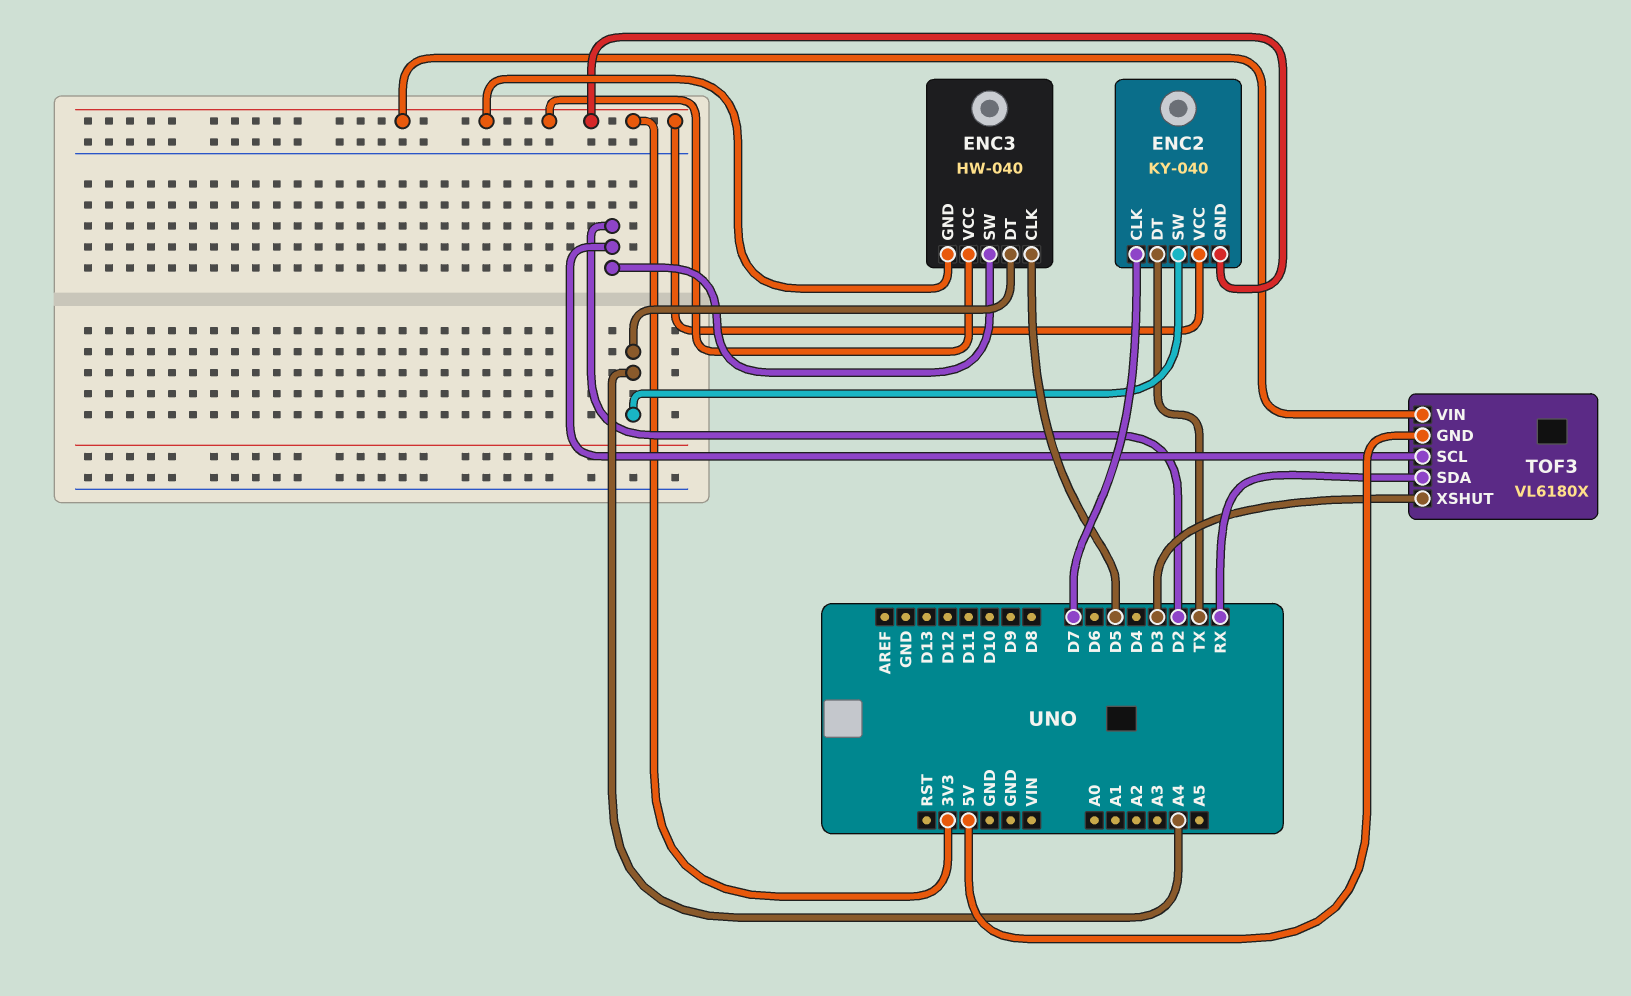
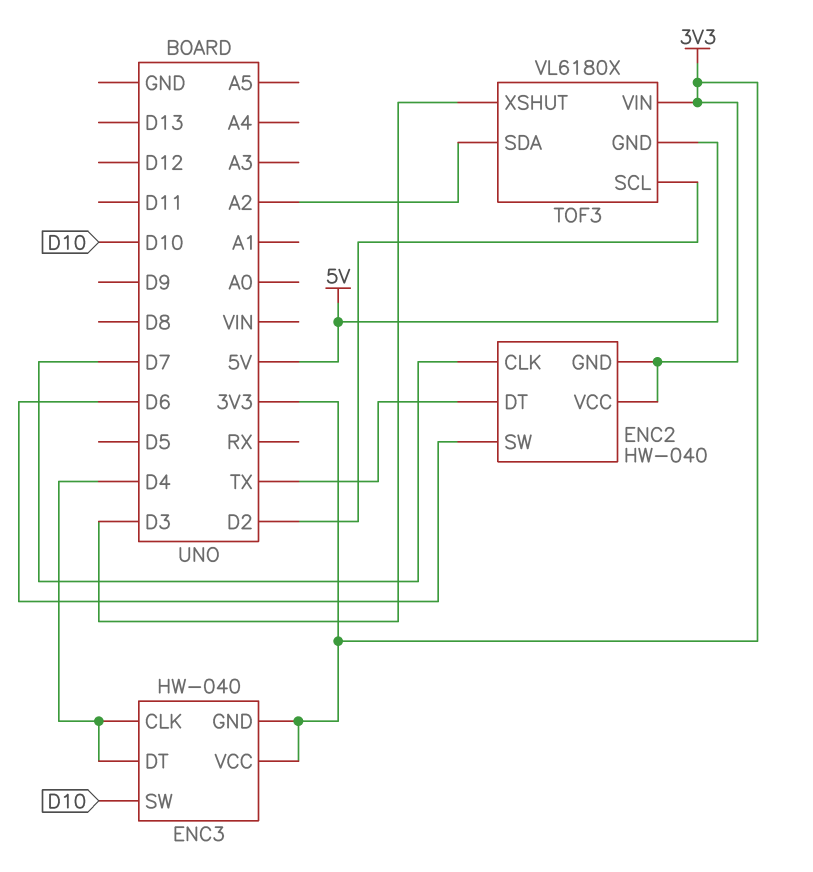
ENC2: KY-040 -> HW-040
ENC2 pin SW: A4 -> D6
ENC3 pin CLK: D5 -> D4
ENC3 pin DT: A4 -> D4
ENC3 pin SW: D2 -> D10
TOF3 pin SDA: RX -> A2

